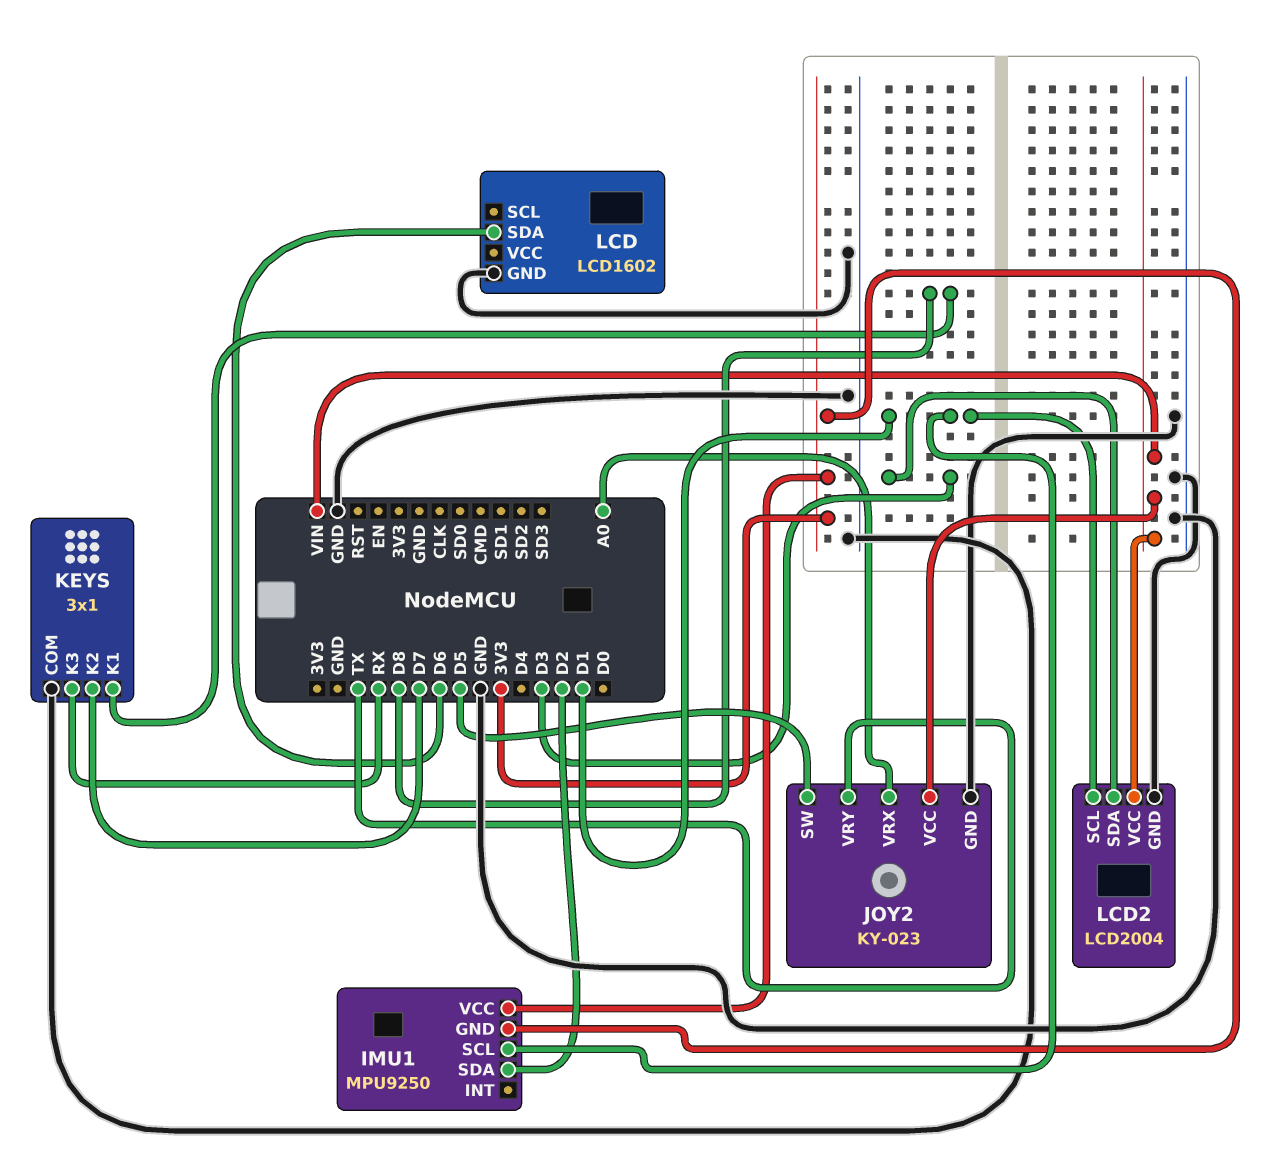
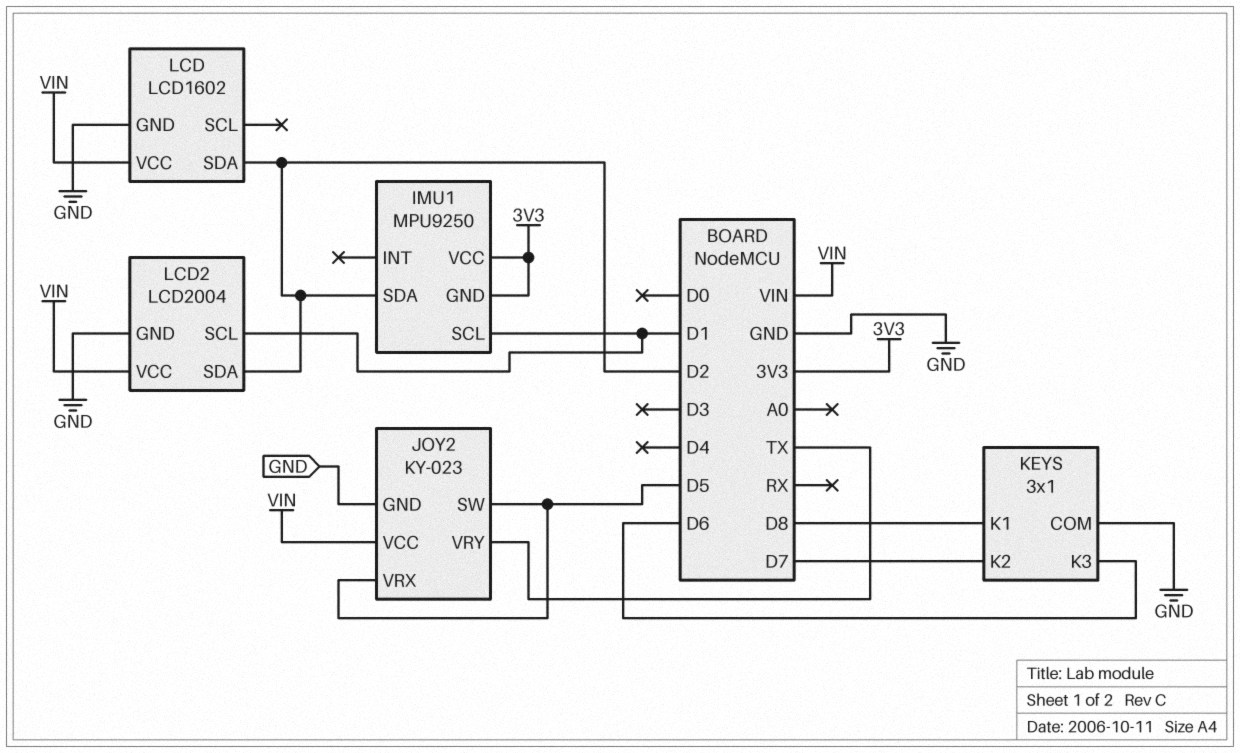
JOY2 pin VRX: A0 -> D5
KEYS pin K3: RX -> D6
LCD pin SDA: D6 -> D2
LCD pin VCC: none -> VIN
LCD2 pin SDA: D3 -> D2

